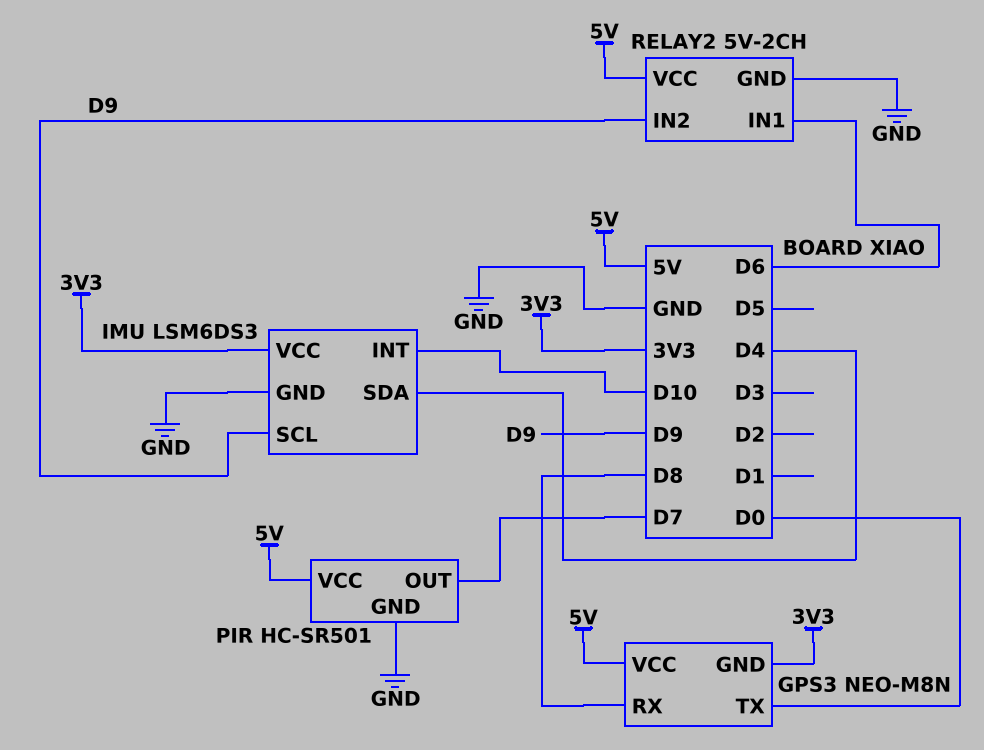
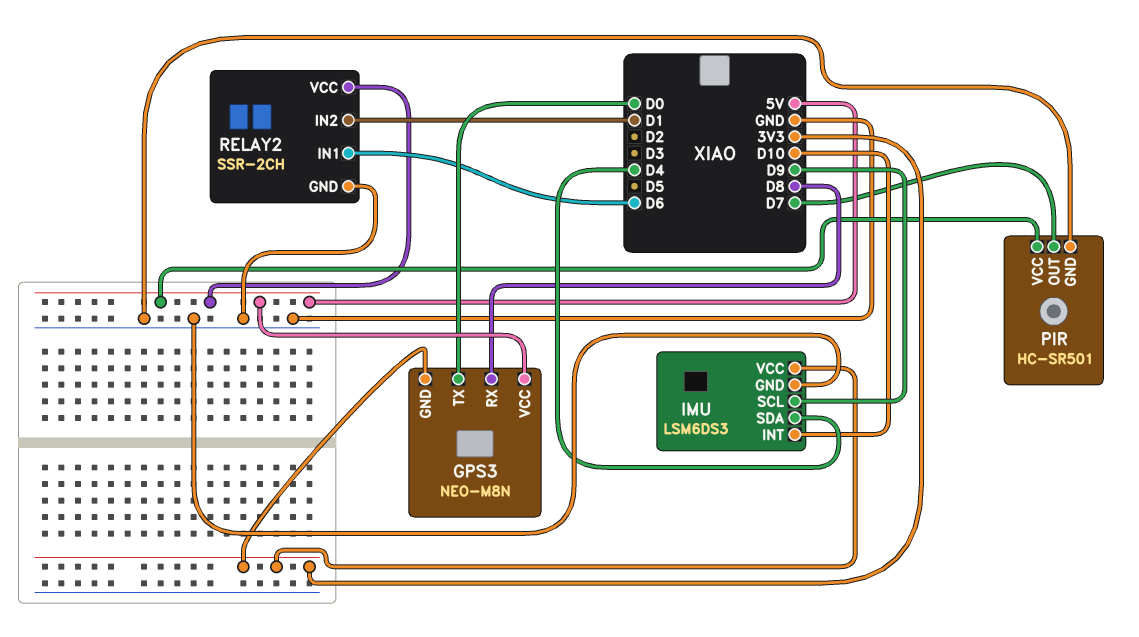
RELAY2: 5V-2CH -> SSR-2CH
RELAY2 pin IN2: D9 -> D1

